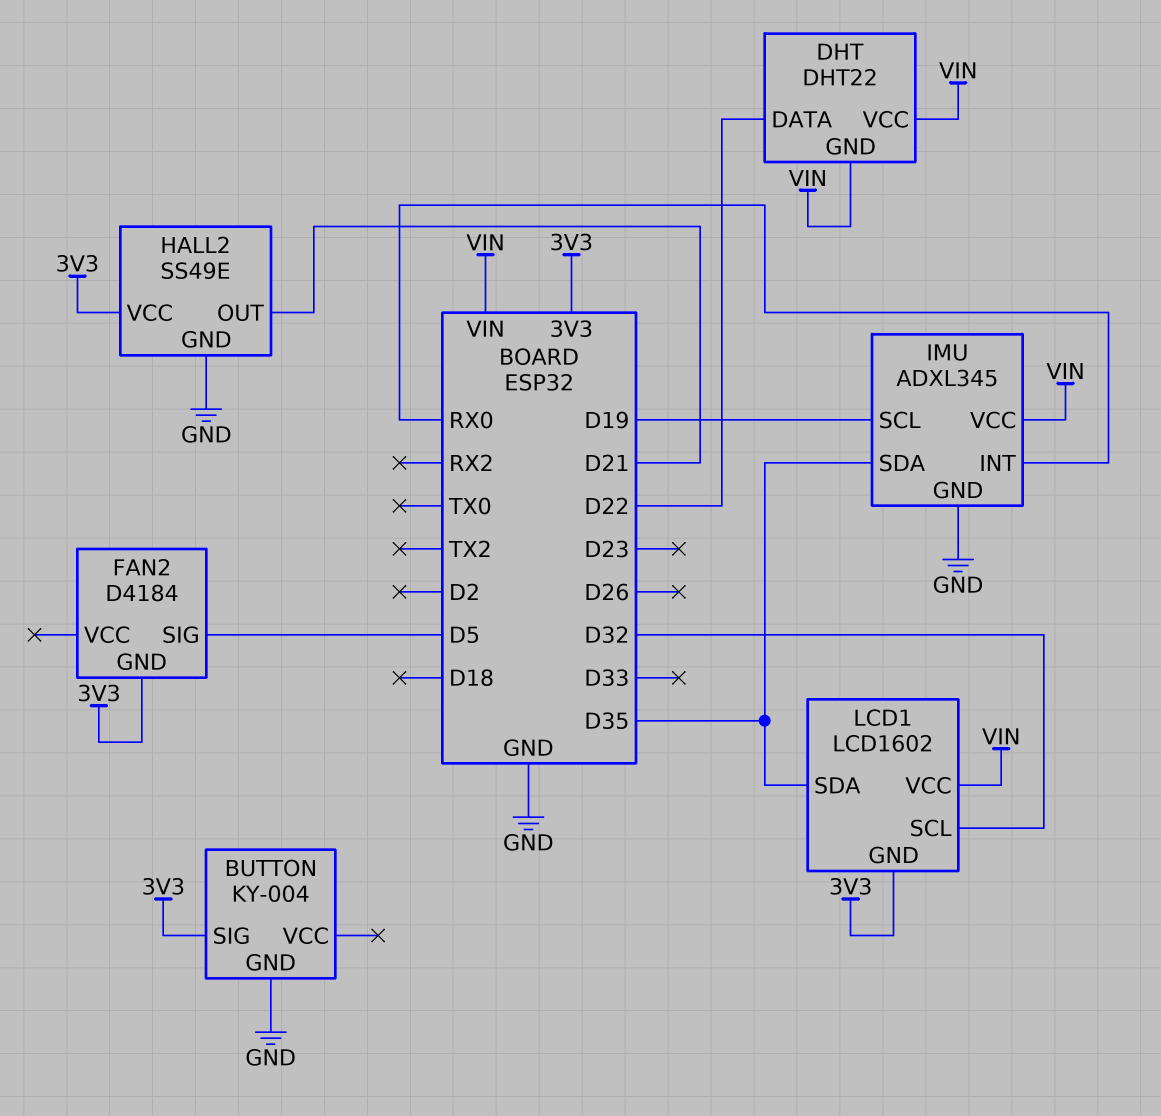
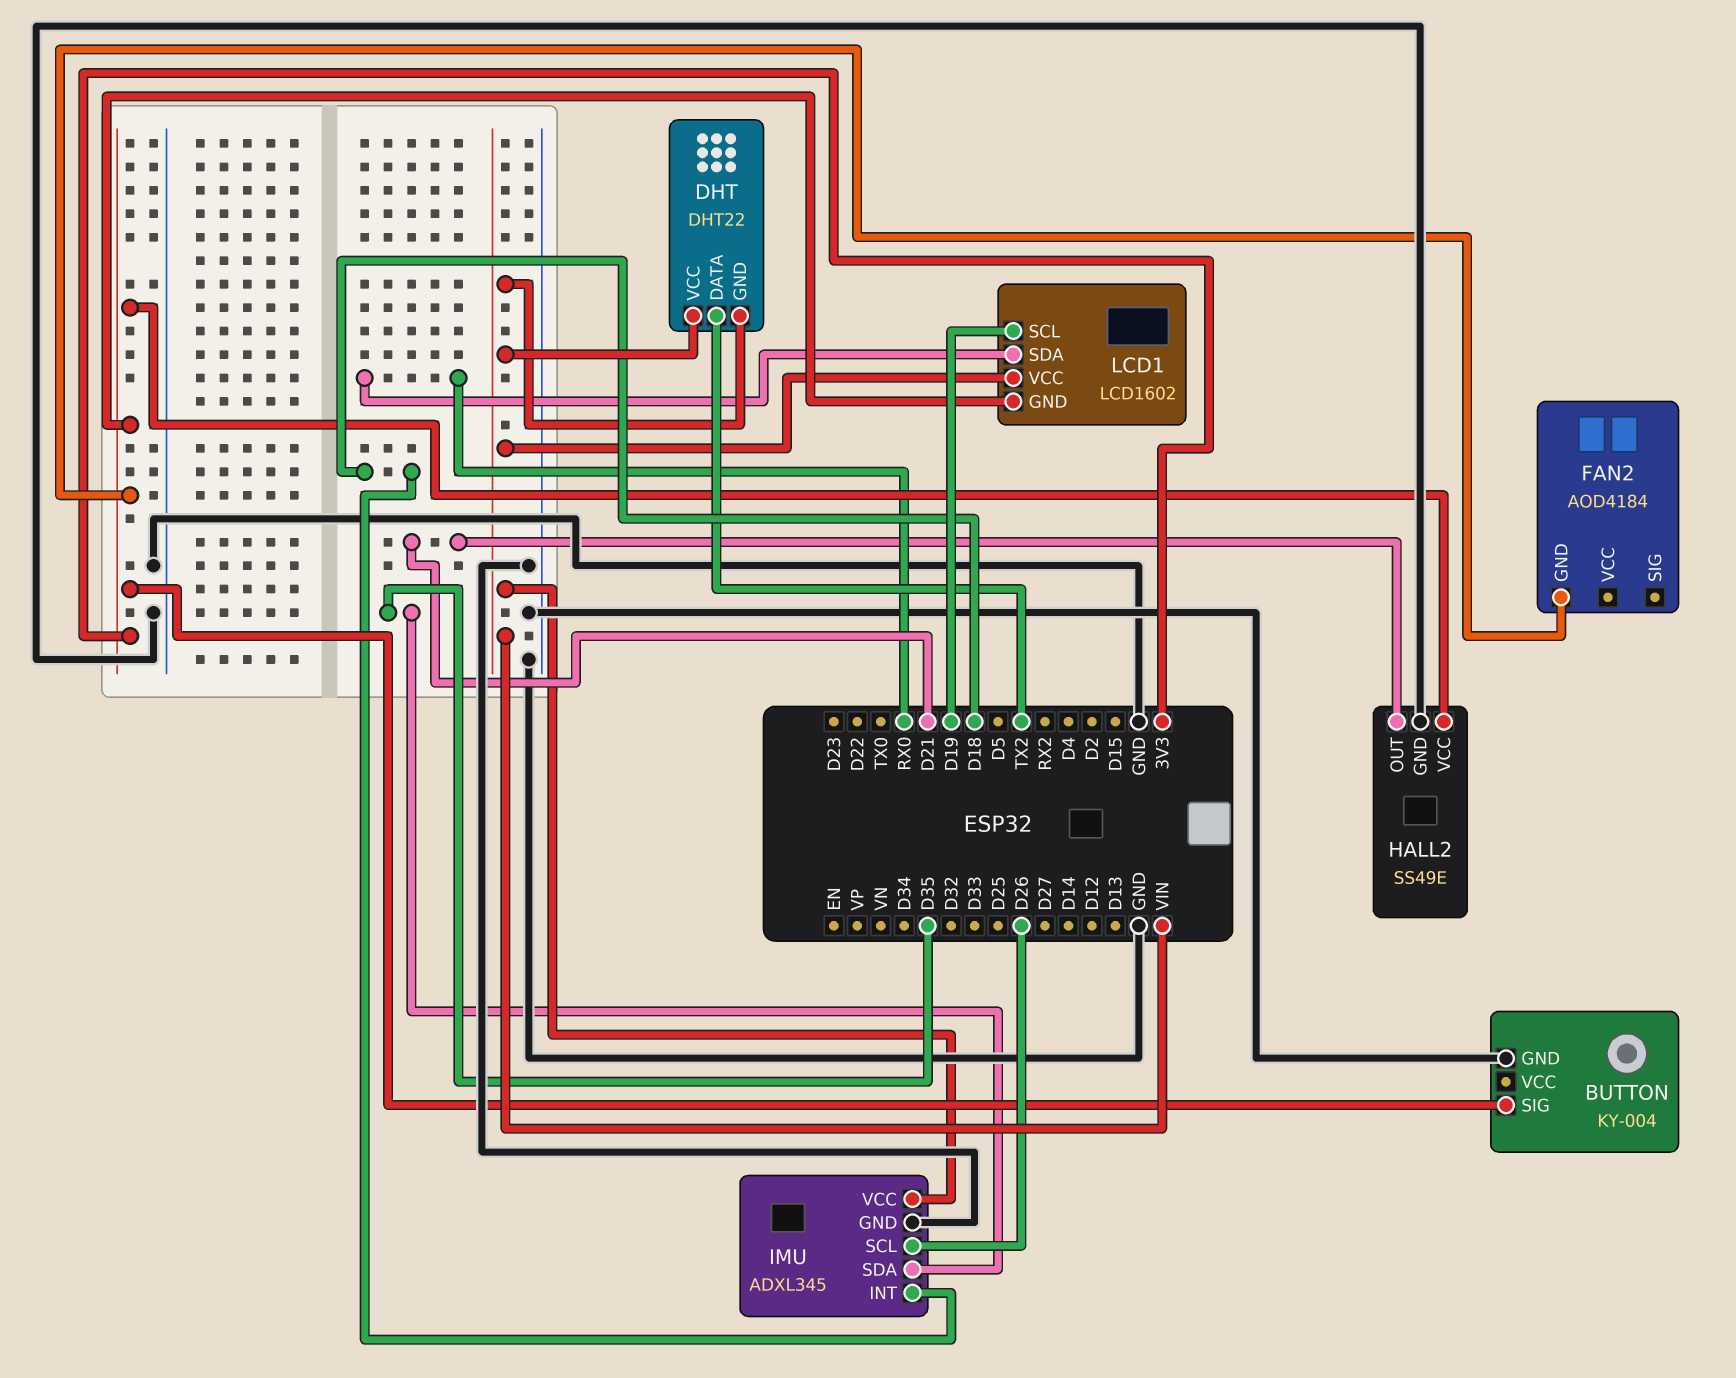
DHT pin DATA: D22 -> TX2
FAN2: D4184 -> AOD4184
FAN2 pin SIG: D5 -> none
IMU pin INT: RX0 -> D18
IMU pin SCL: D19 -> D26
LCD1 pin SCL: D32 -> D19
LCD1 pin SDA: D35 -> RX0

